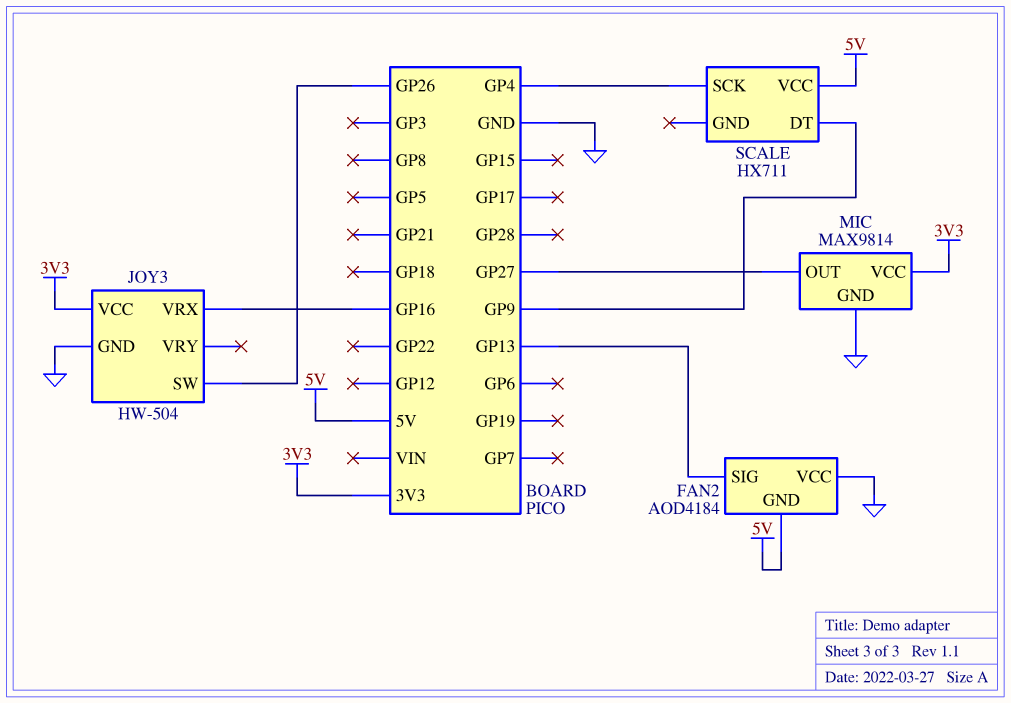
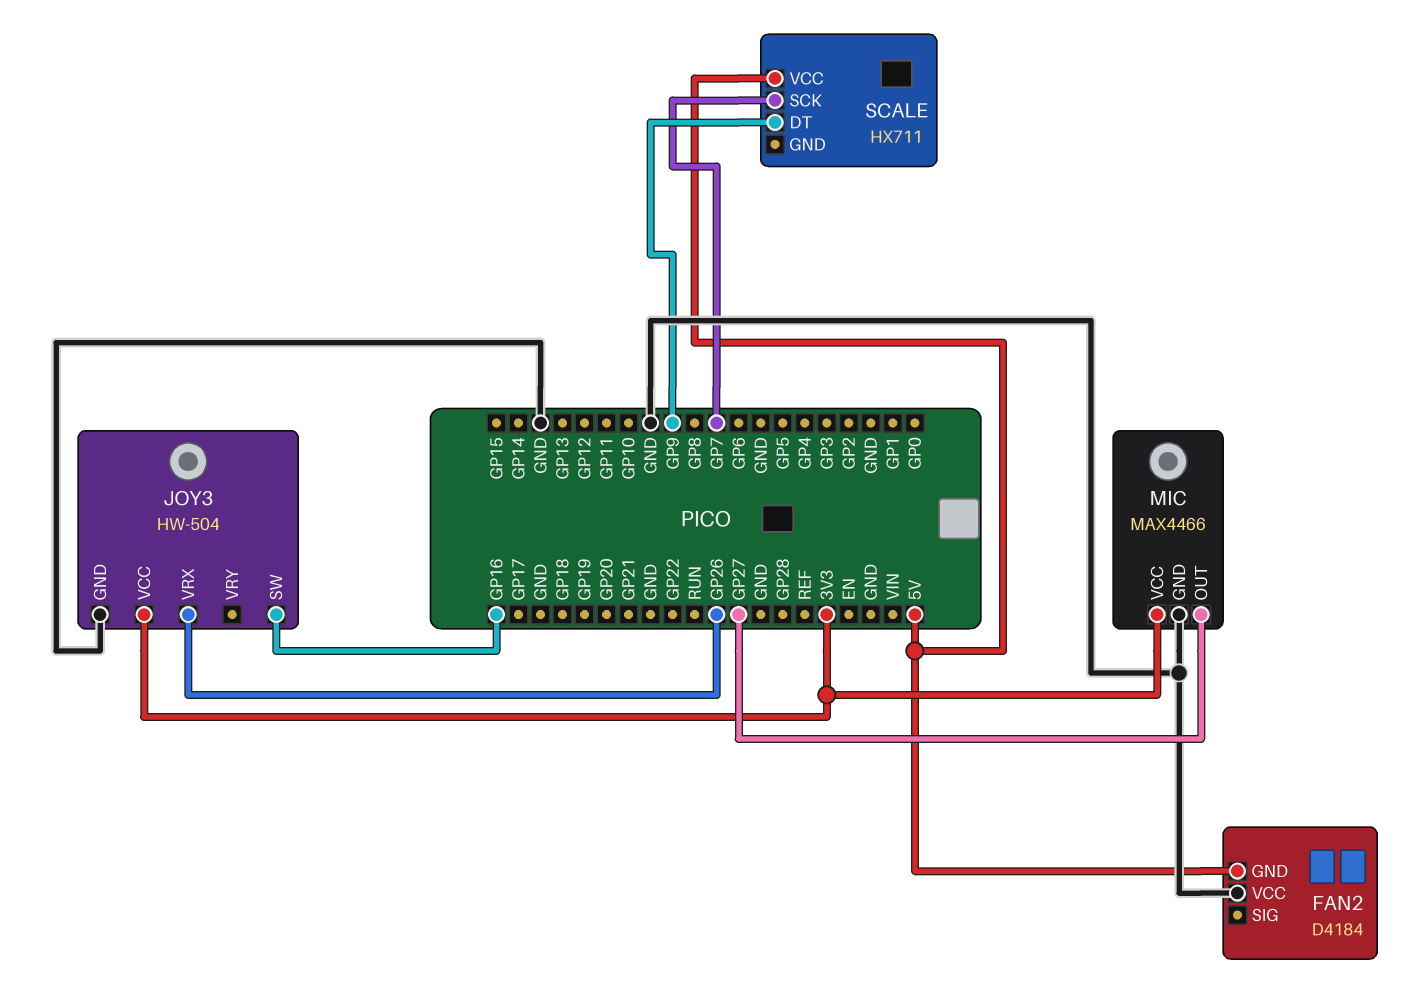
FAN2: AOD4184 -> D4184
FAN2 pin SIG: GP13 -> none
JOY3 pin SW: GP26 -> GP16
JOY3 pin VRX: GP16 -> GP26
MIC: MAX9814 -> MAX4466
SCALE pin SCK: GP4 -> GP7

